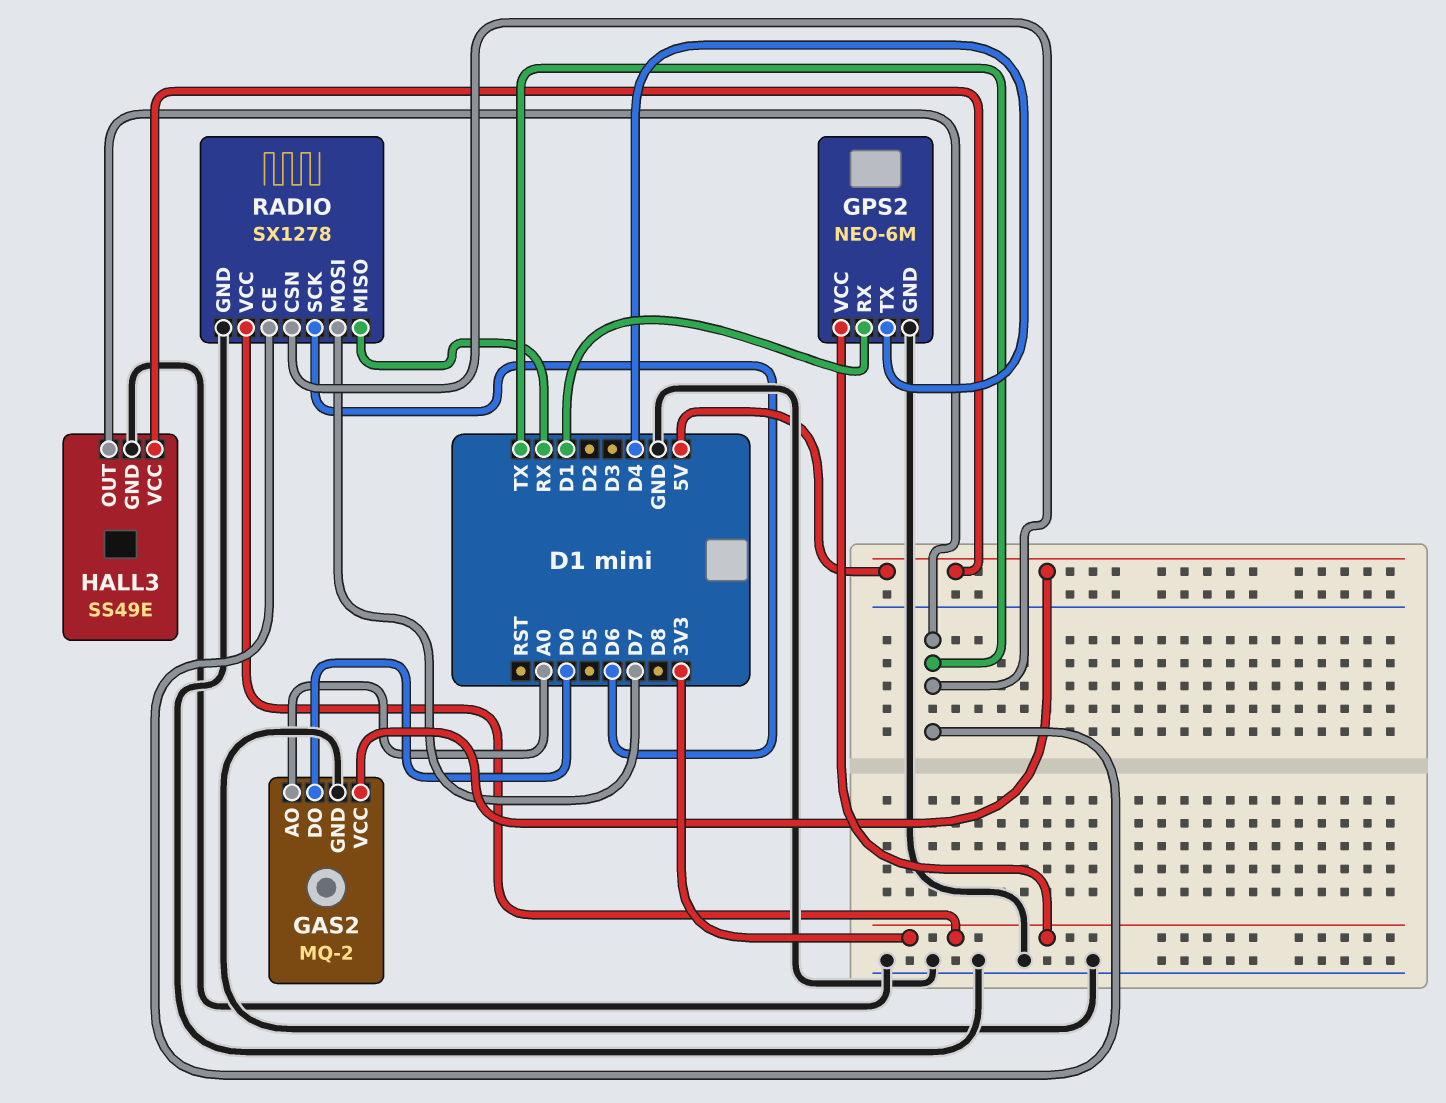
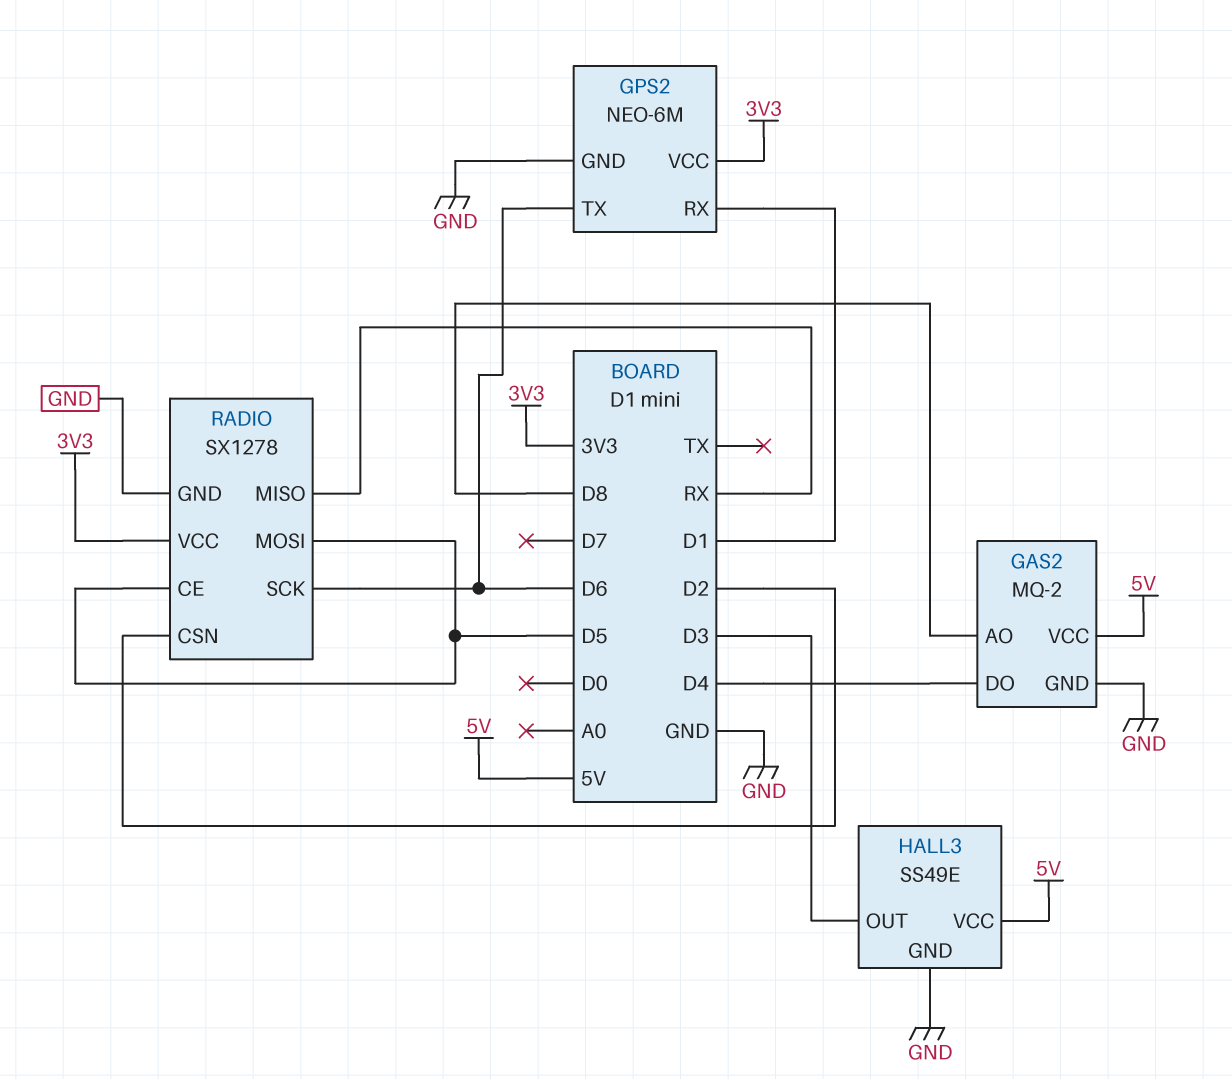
GAS2 pin AO: A0 -> D8
GAS2 pin DO: D0 -> D4
GPS2 pin TX: D4 -> D6
HALL3 pin OUT: TX -> D3
RADIO pin CE: TX -> D5
RADIO pin CSN: TX -> D2
RADIO pin MOSI: D7 -> D5

